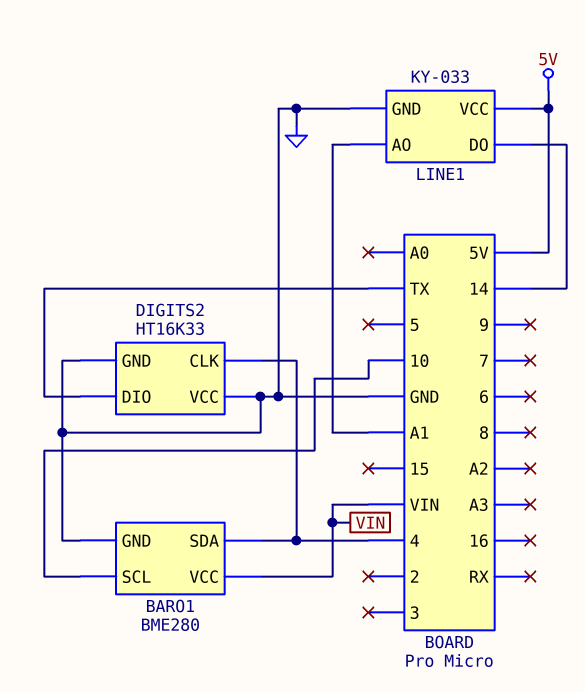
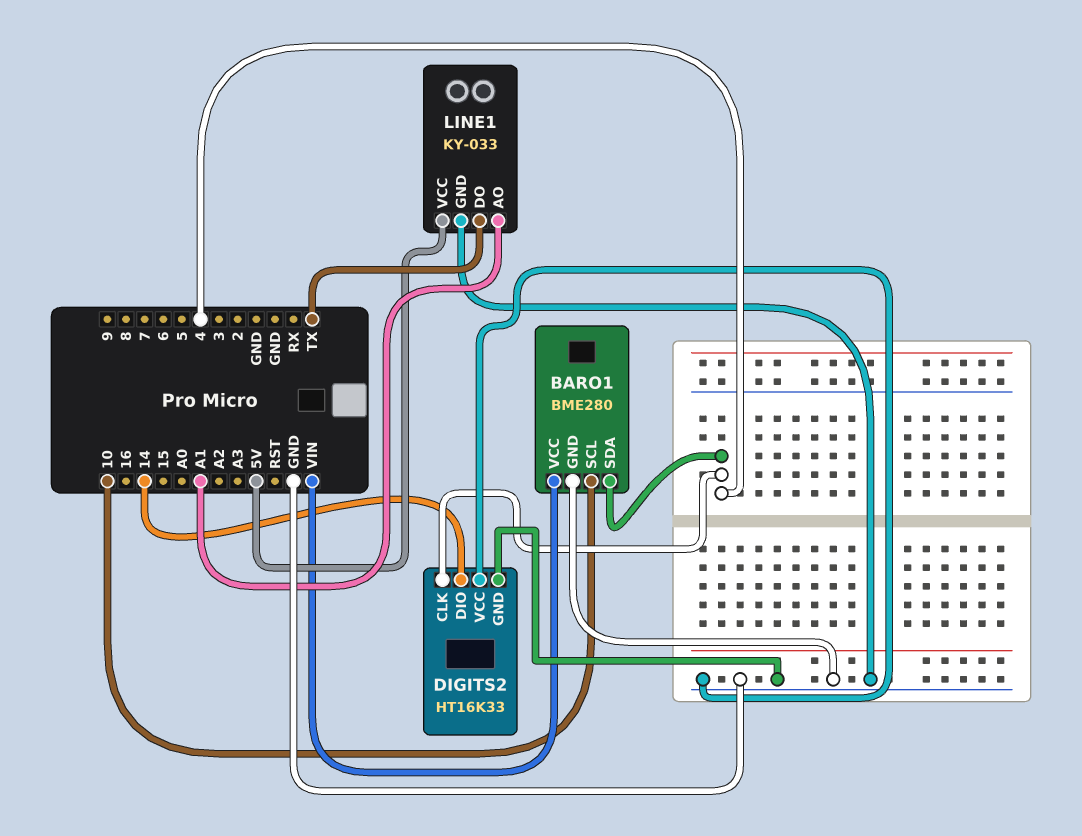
DIGITS2 pin DIO: TX -> 14
LINE1 pin DO: 14 -> TX

